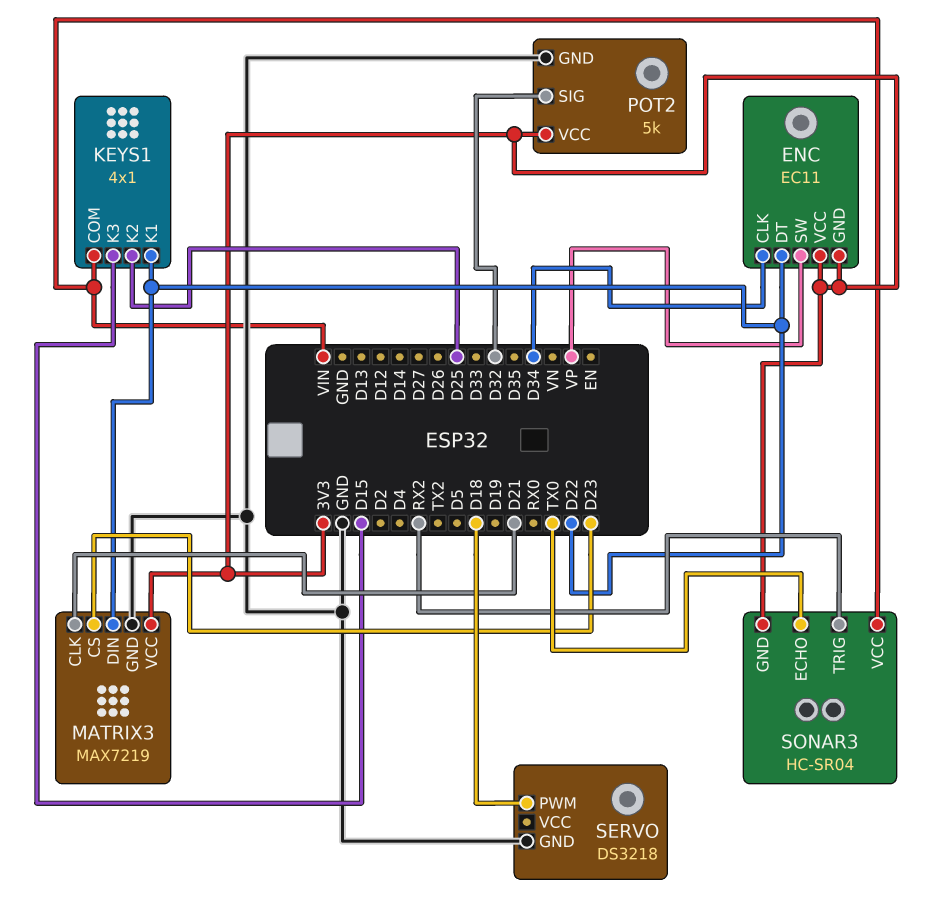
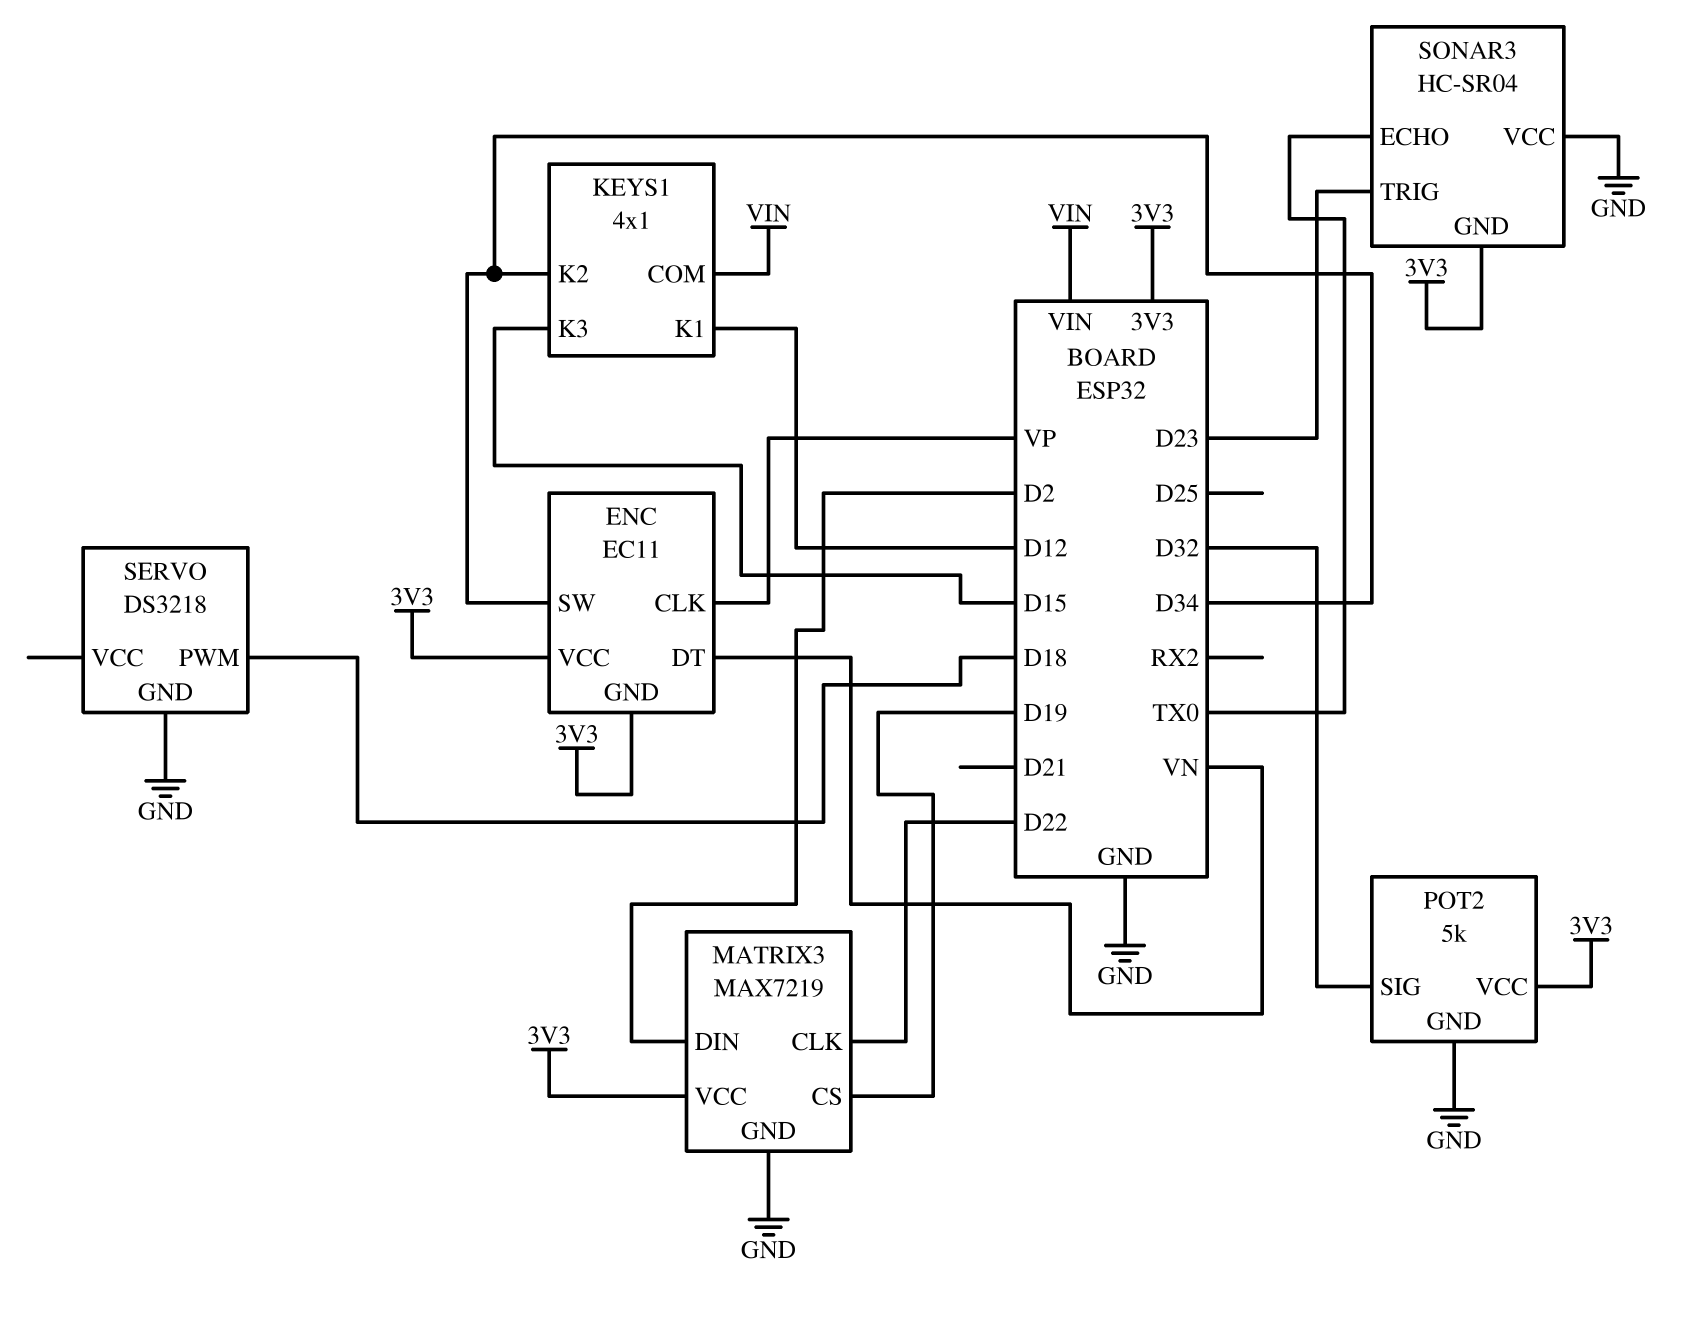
ENC pin CLK: D34 -> VP
ENC pin DT: D22 -> VN
ENC pin SW: VP -> D34
KEYS1 pin K1: D22 -> D12
KEYS1 pin K2: D25 -> D34
MATRIX3 pin CLK: D21 -> D22
MATRIX3 pin CS: D23 -> D19
MATRIX3 pin DIN: D22 -> D2
SONAR3 pin TRIG: RX2 -> D23
SONAR3 pin VCC: VIN -> GND

